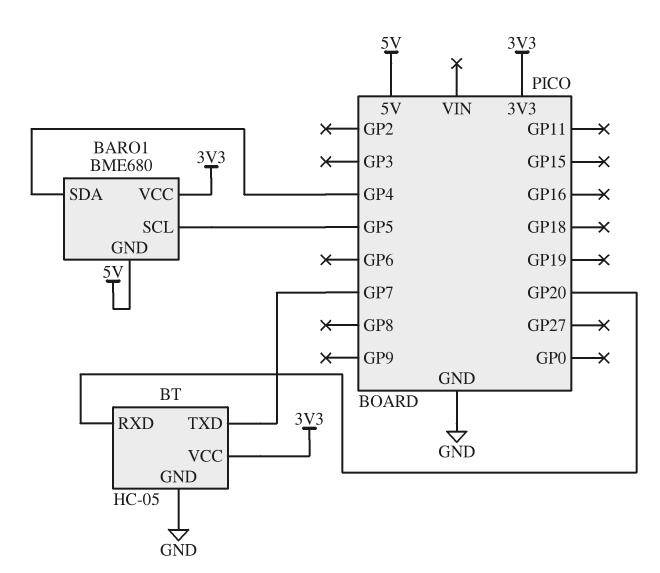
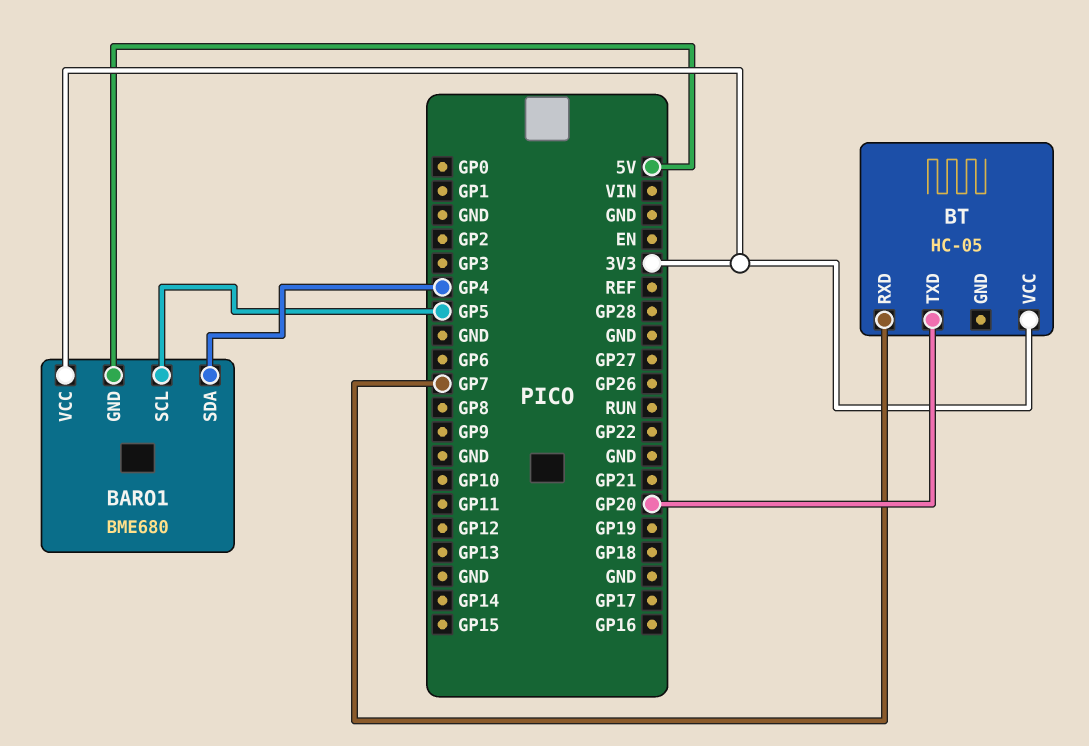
BT pin GND: GND -> none
BT pin RXD: GP20 -> GP7
BT pin TXD: GP7 -> GP20

